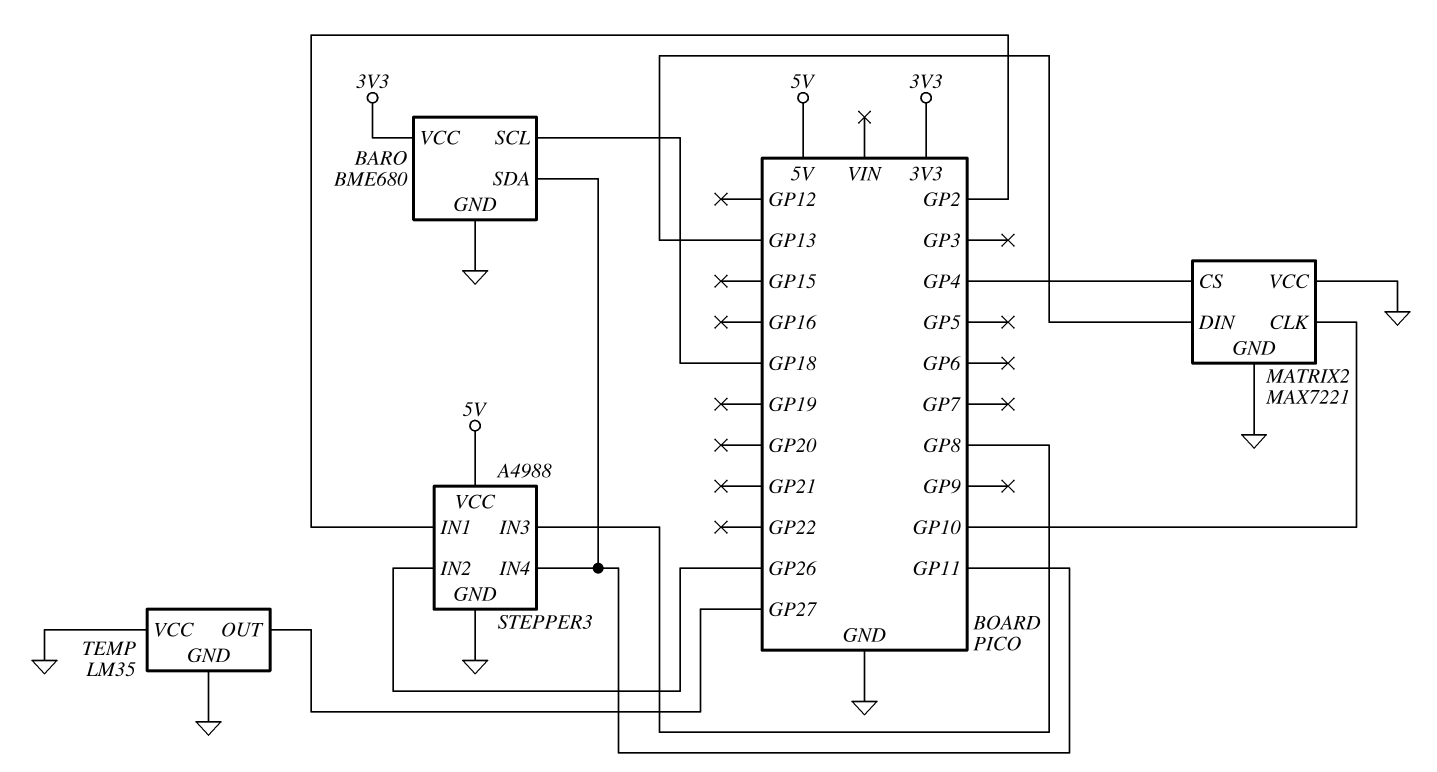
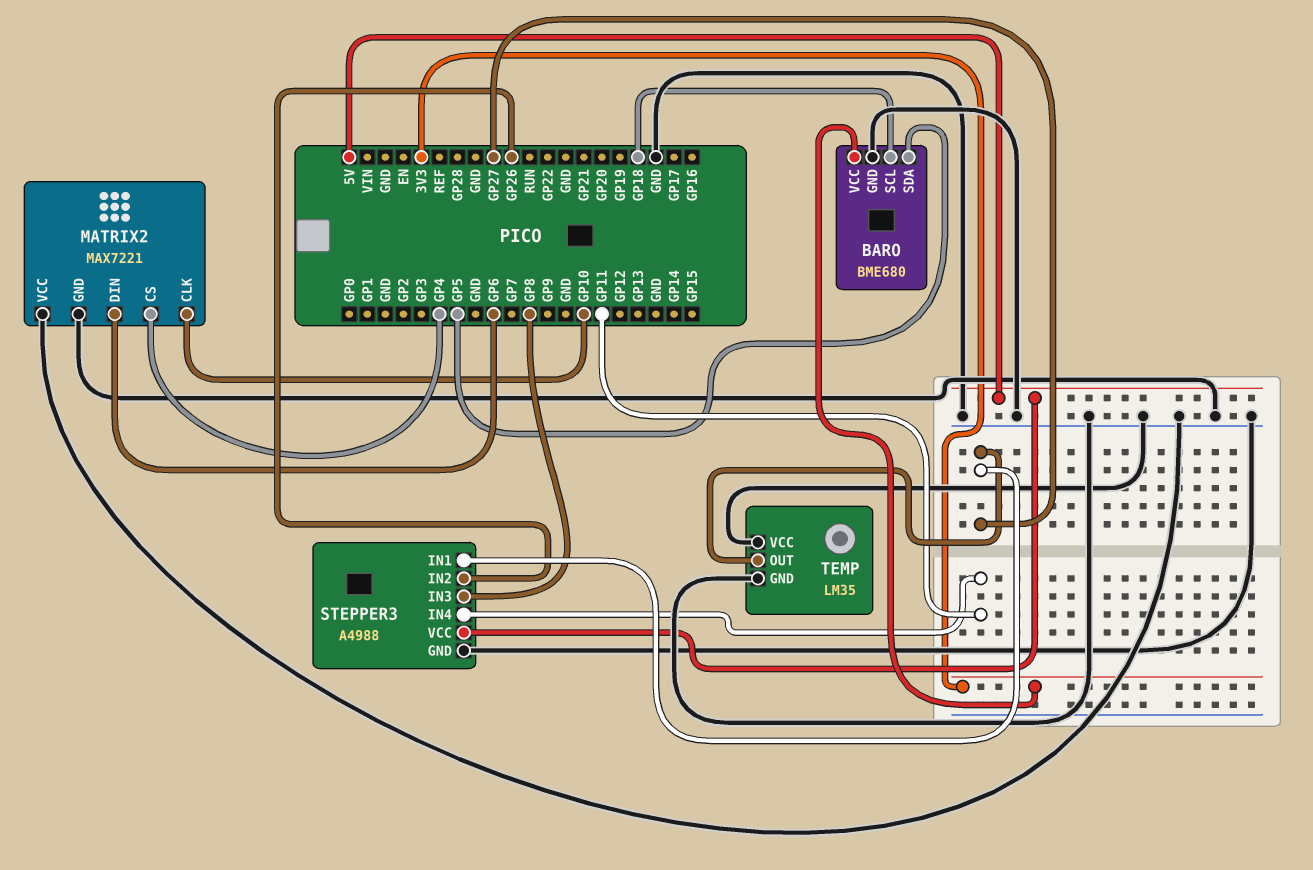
BARO pin SDA: GP11 -> GP5
MATRIX2 pin DIN: GP13 -> GP6
STEPPER3 pin IN1: GP2 -> GP27

